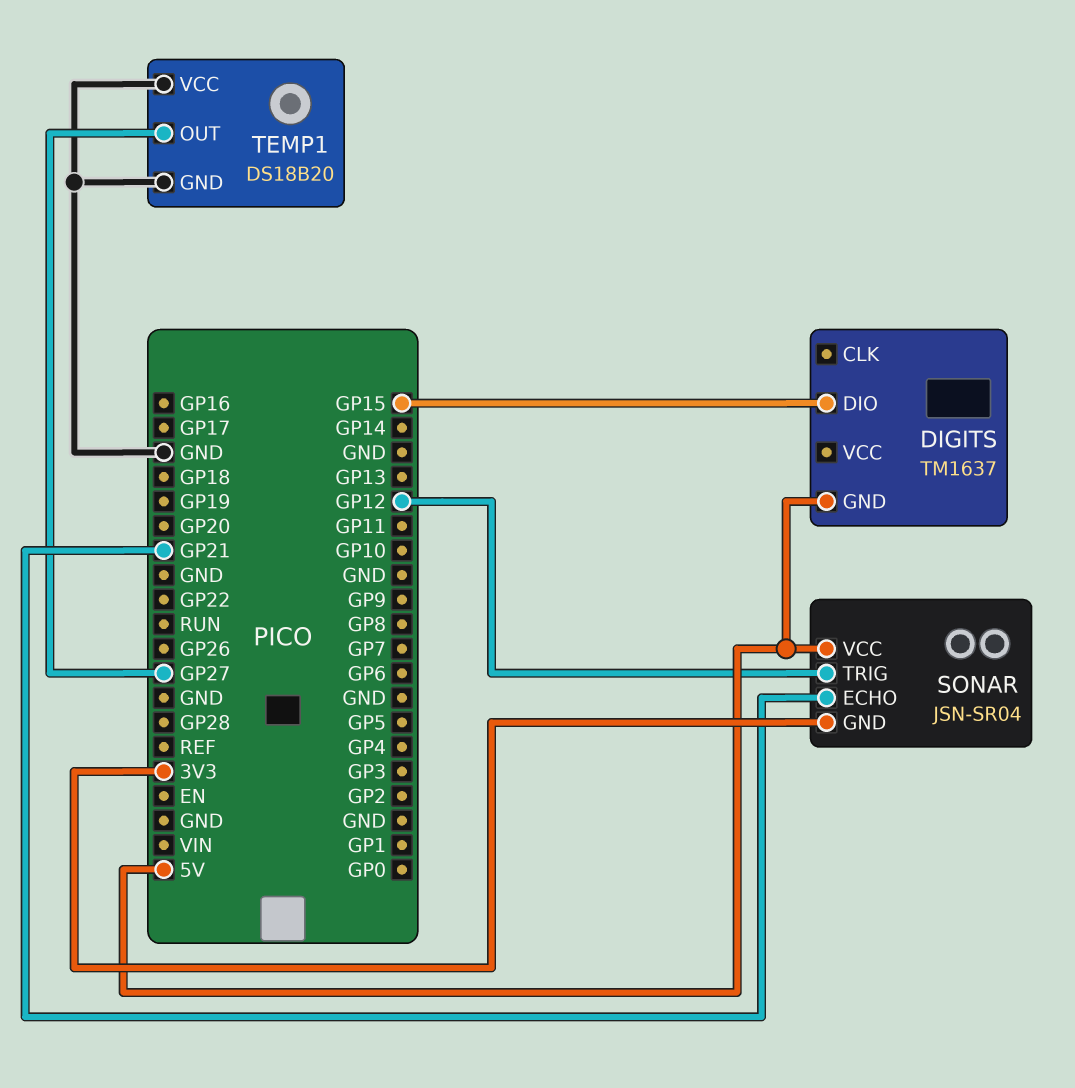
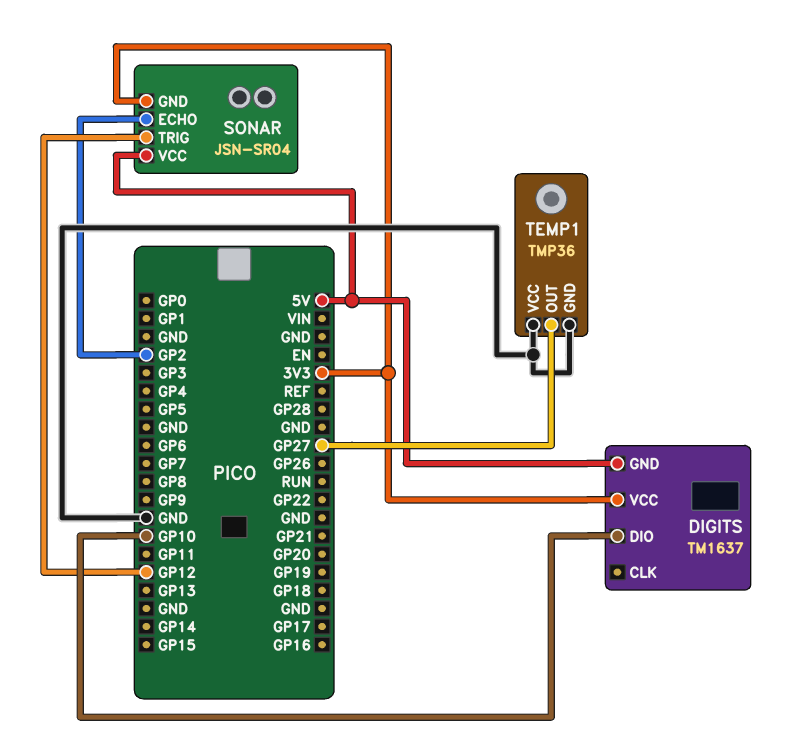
DIGITS pin DIO: GP15 -> GP10
DIGITS pin VCC: none -> 3V3
SONAR pin ECHO: GP21 -> GP2
TEMP1: DS18B20 -> TMP36

